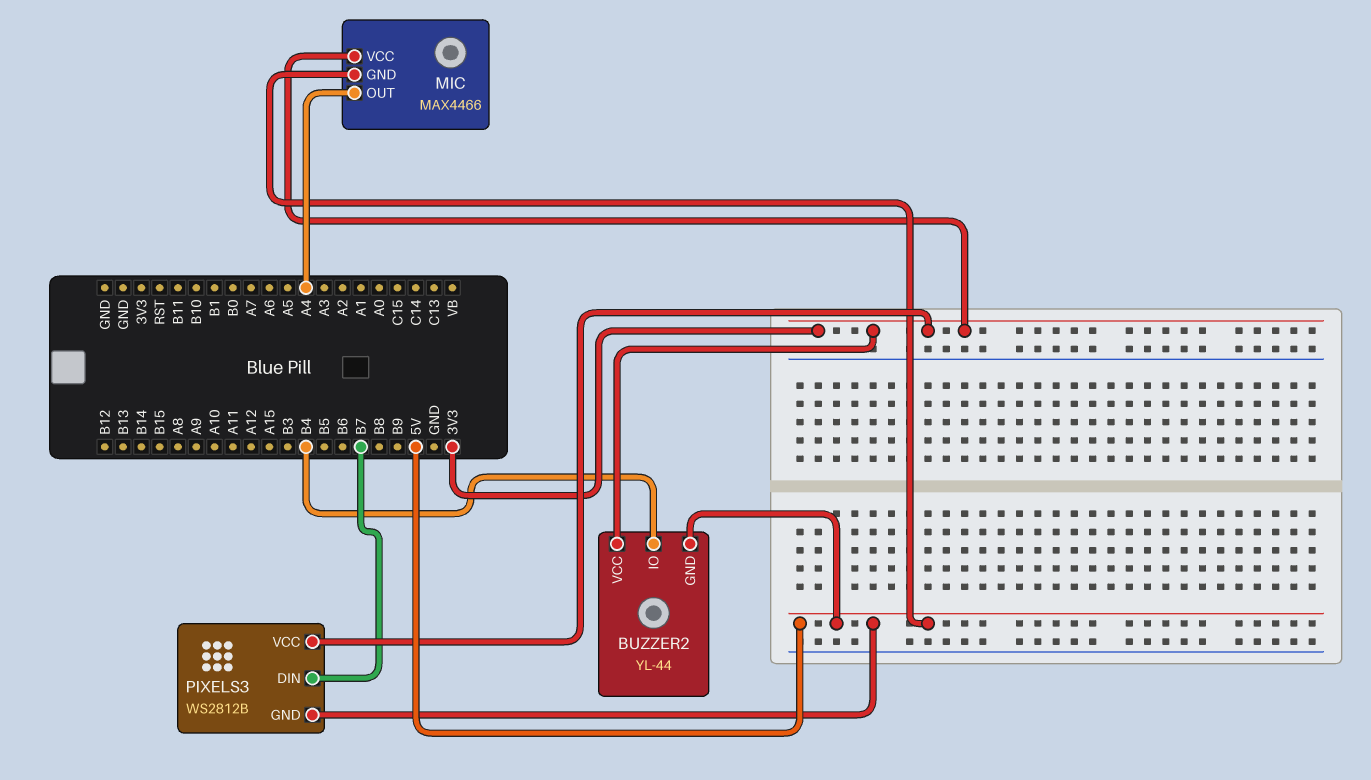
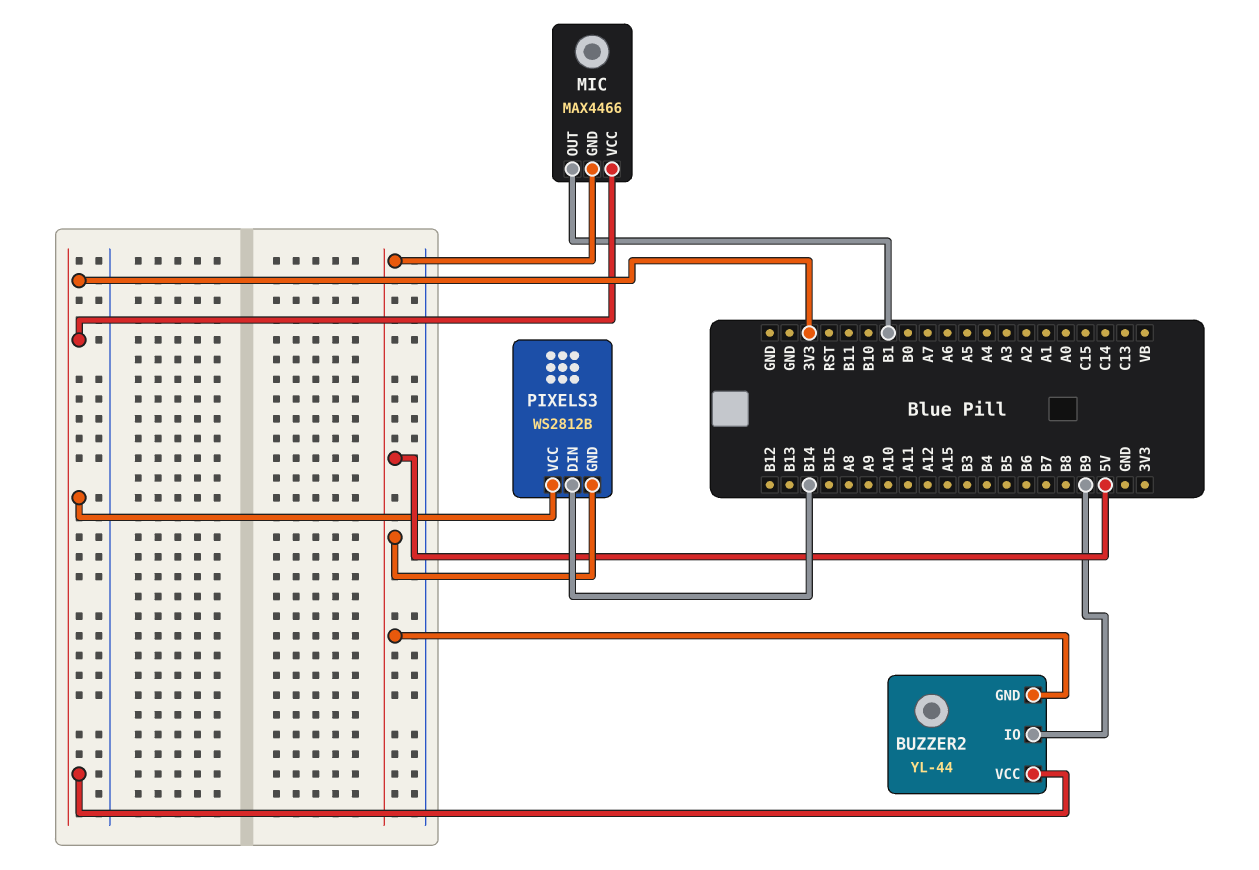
BUZZER2 pin IO: B4 -> B9
MIC pin OUT: A4 -> B1
PIXELS3 pin DIN: B7 -> B14

